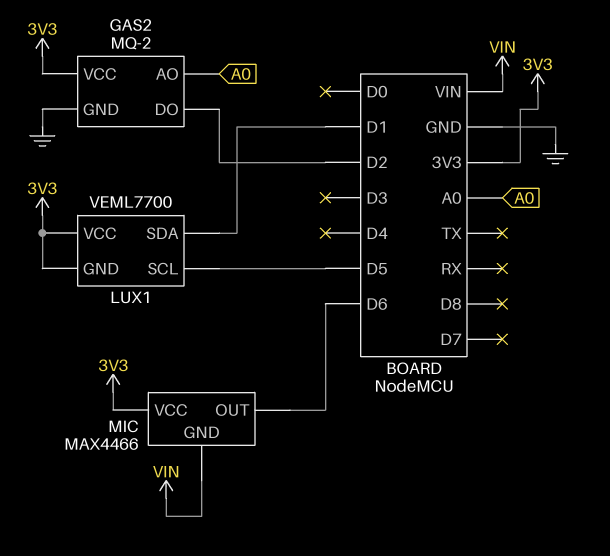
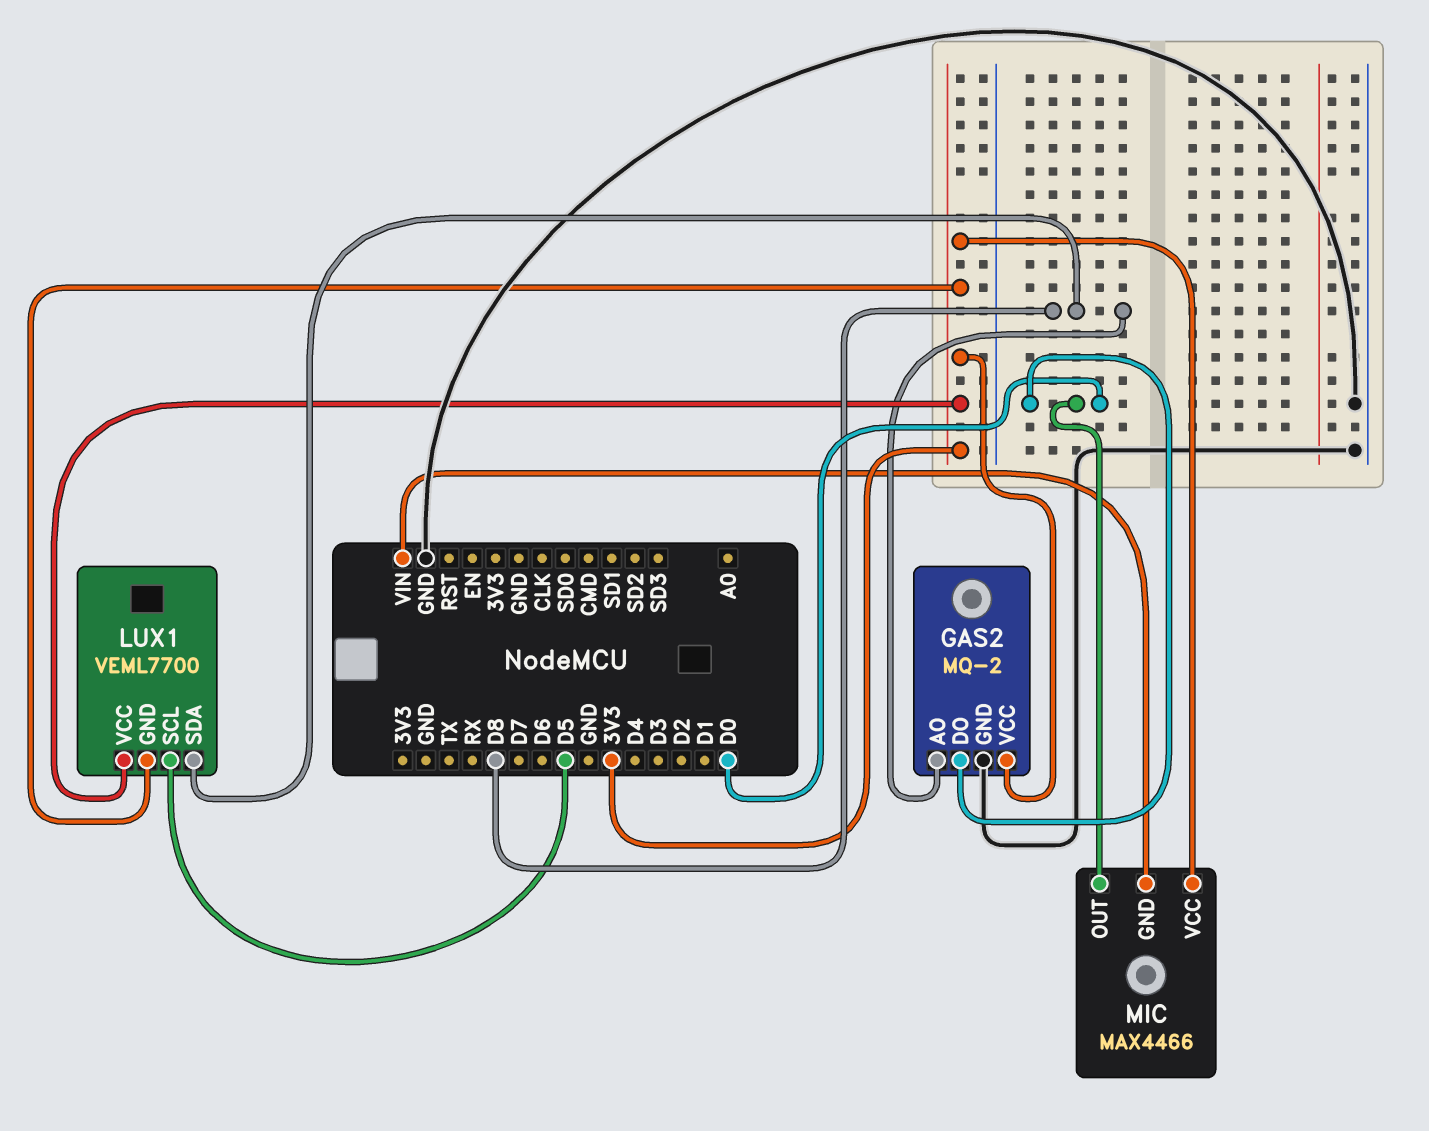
GAS2 pin AO: A0 -> D8
GAS2 pin DO: D2 -> D0
LUX1 pin SDA: D1 -> D8
MIC pin OUT: D6 -> D0

